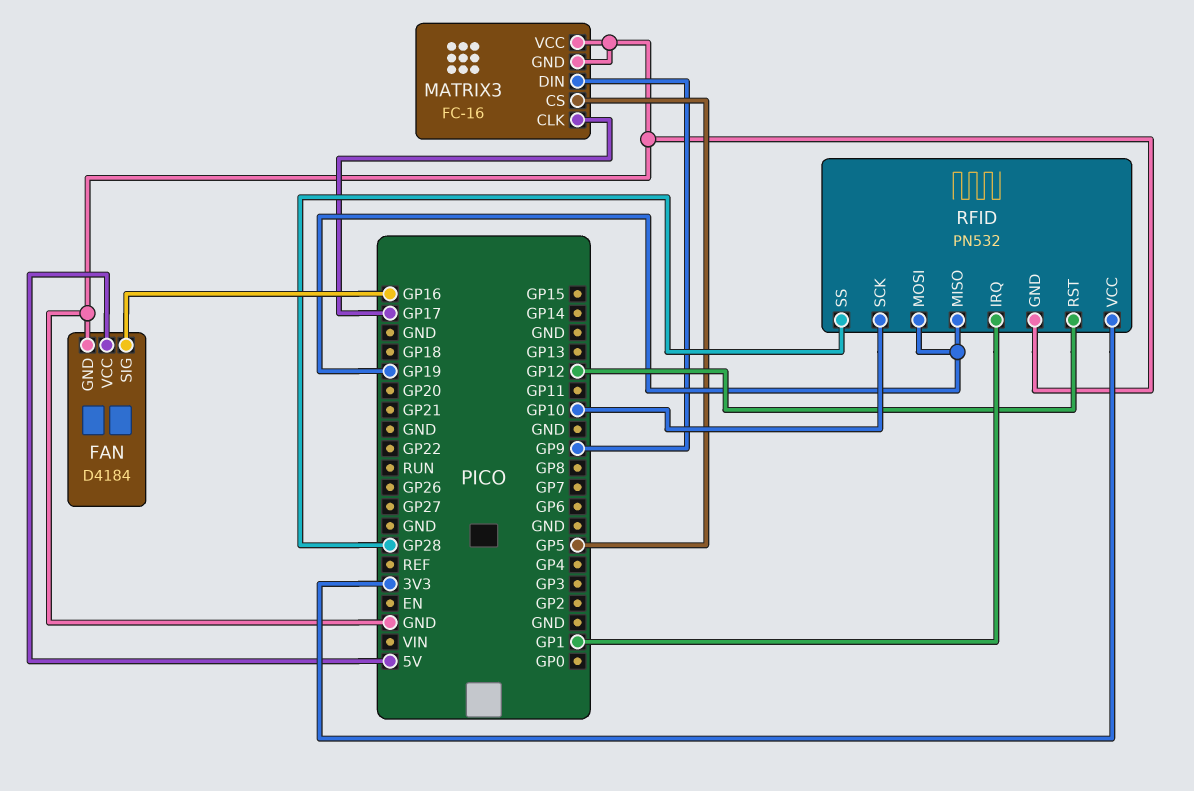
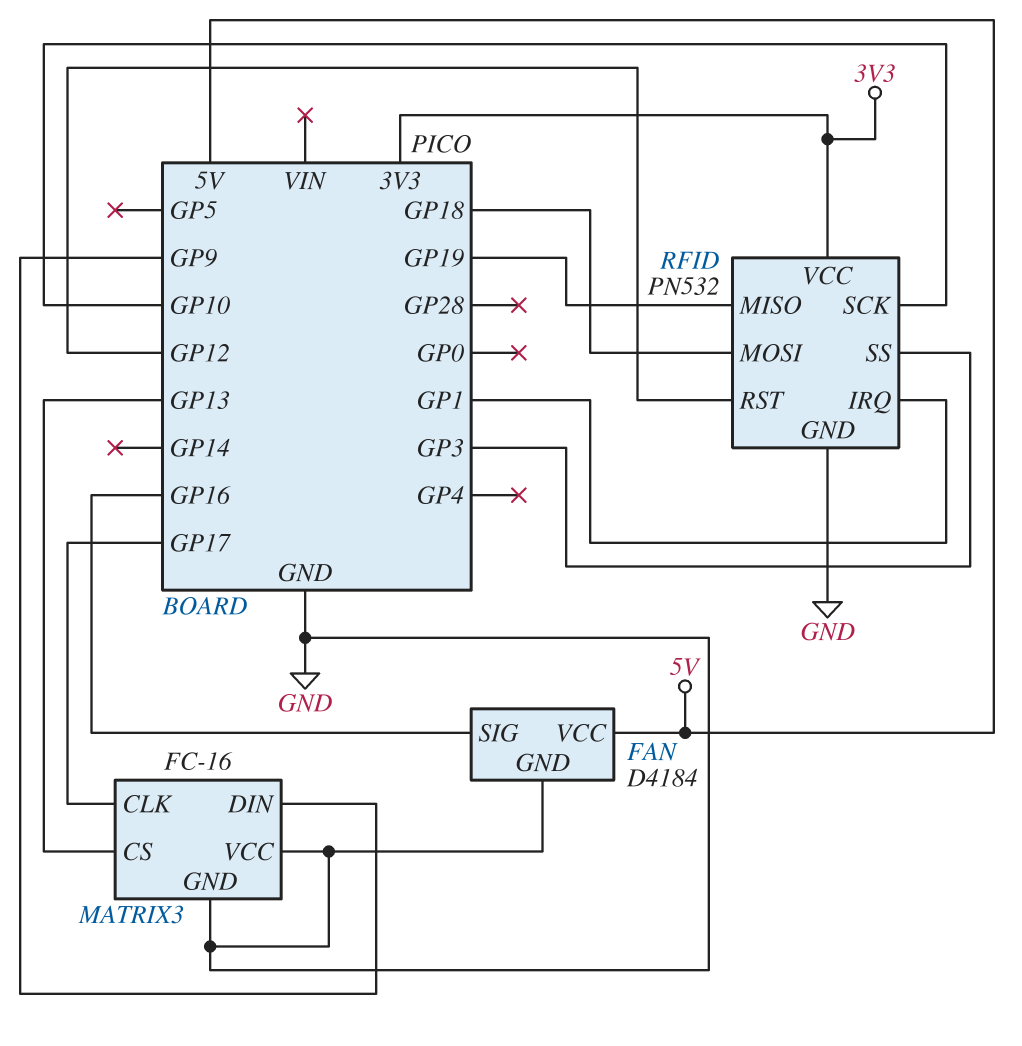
MATRIX3 pin CS: GP5 -> GP13
RFID pin MOSI: GP19 -> GP18
RFID pin SS: GP28 -> GP3

